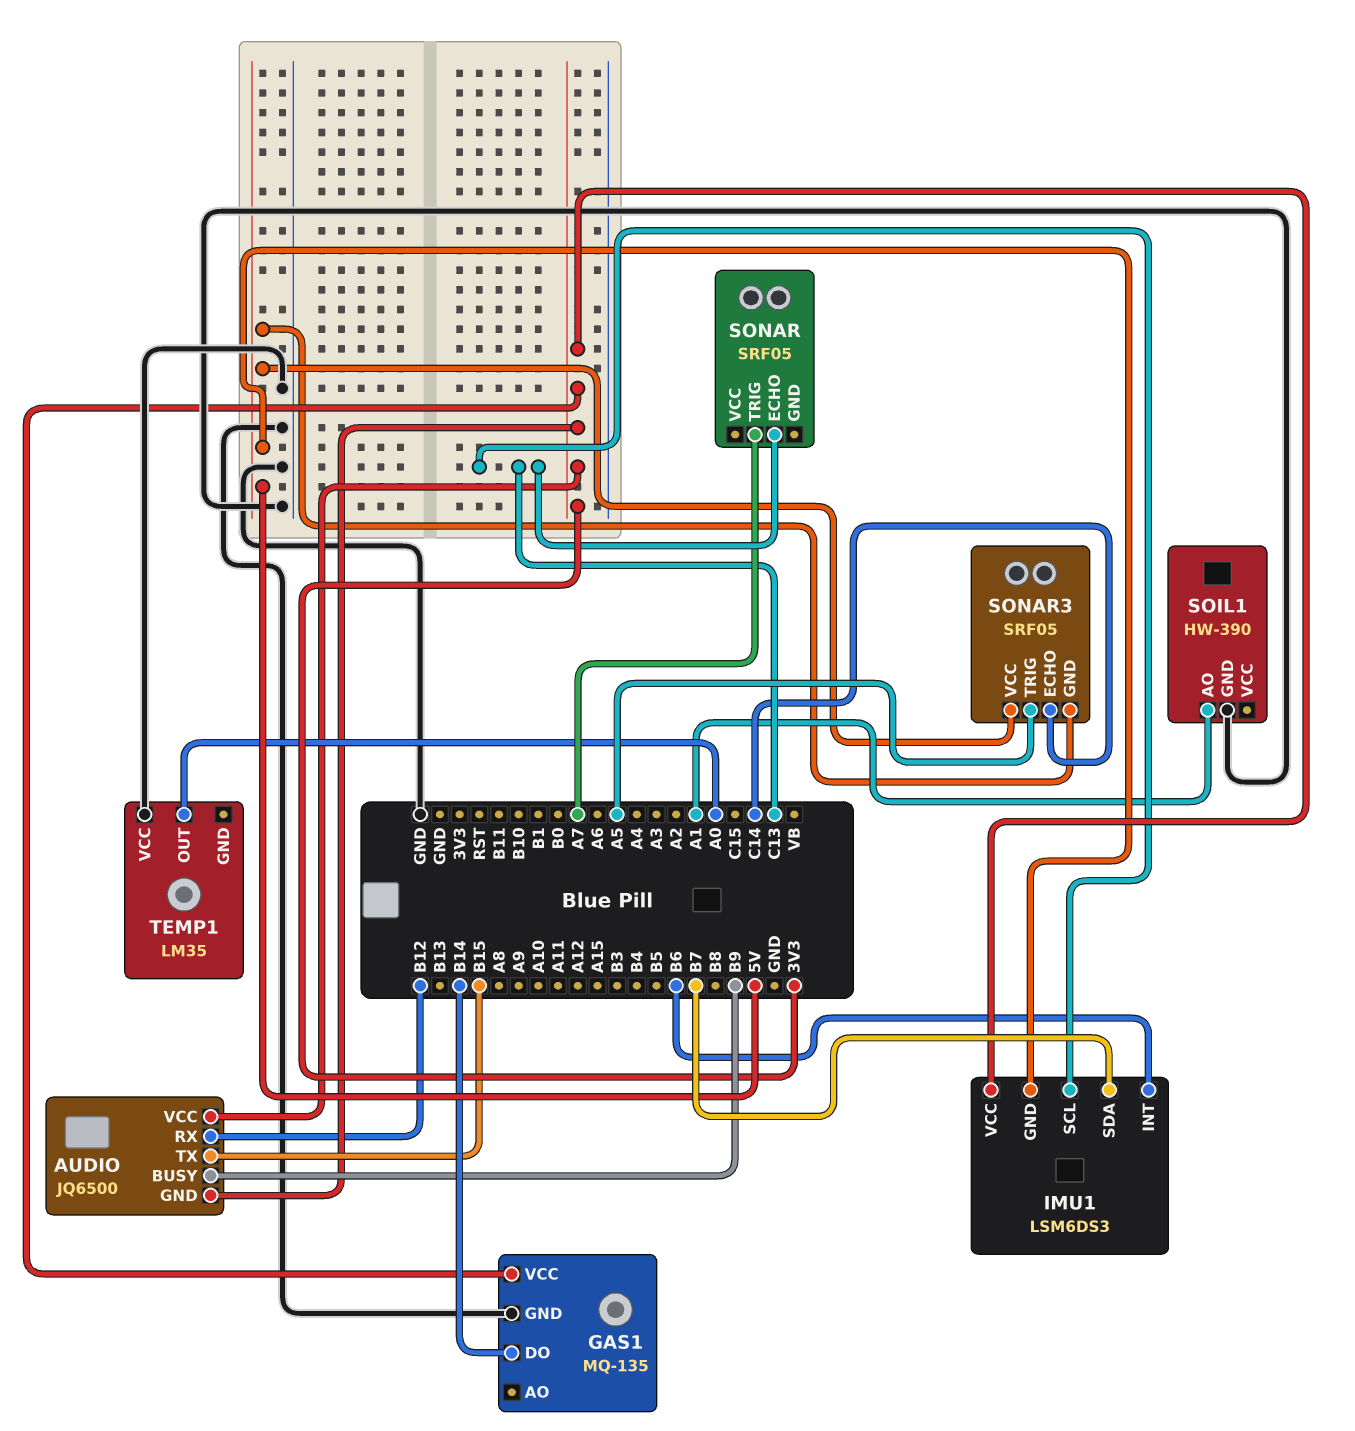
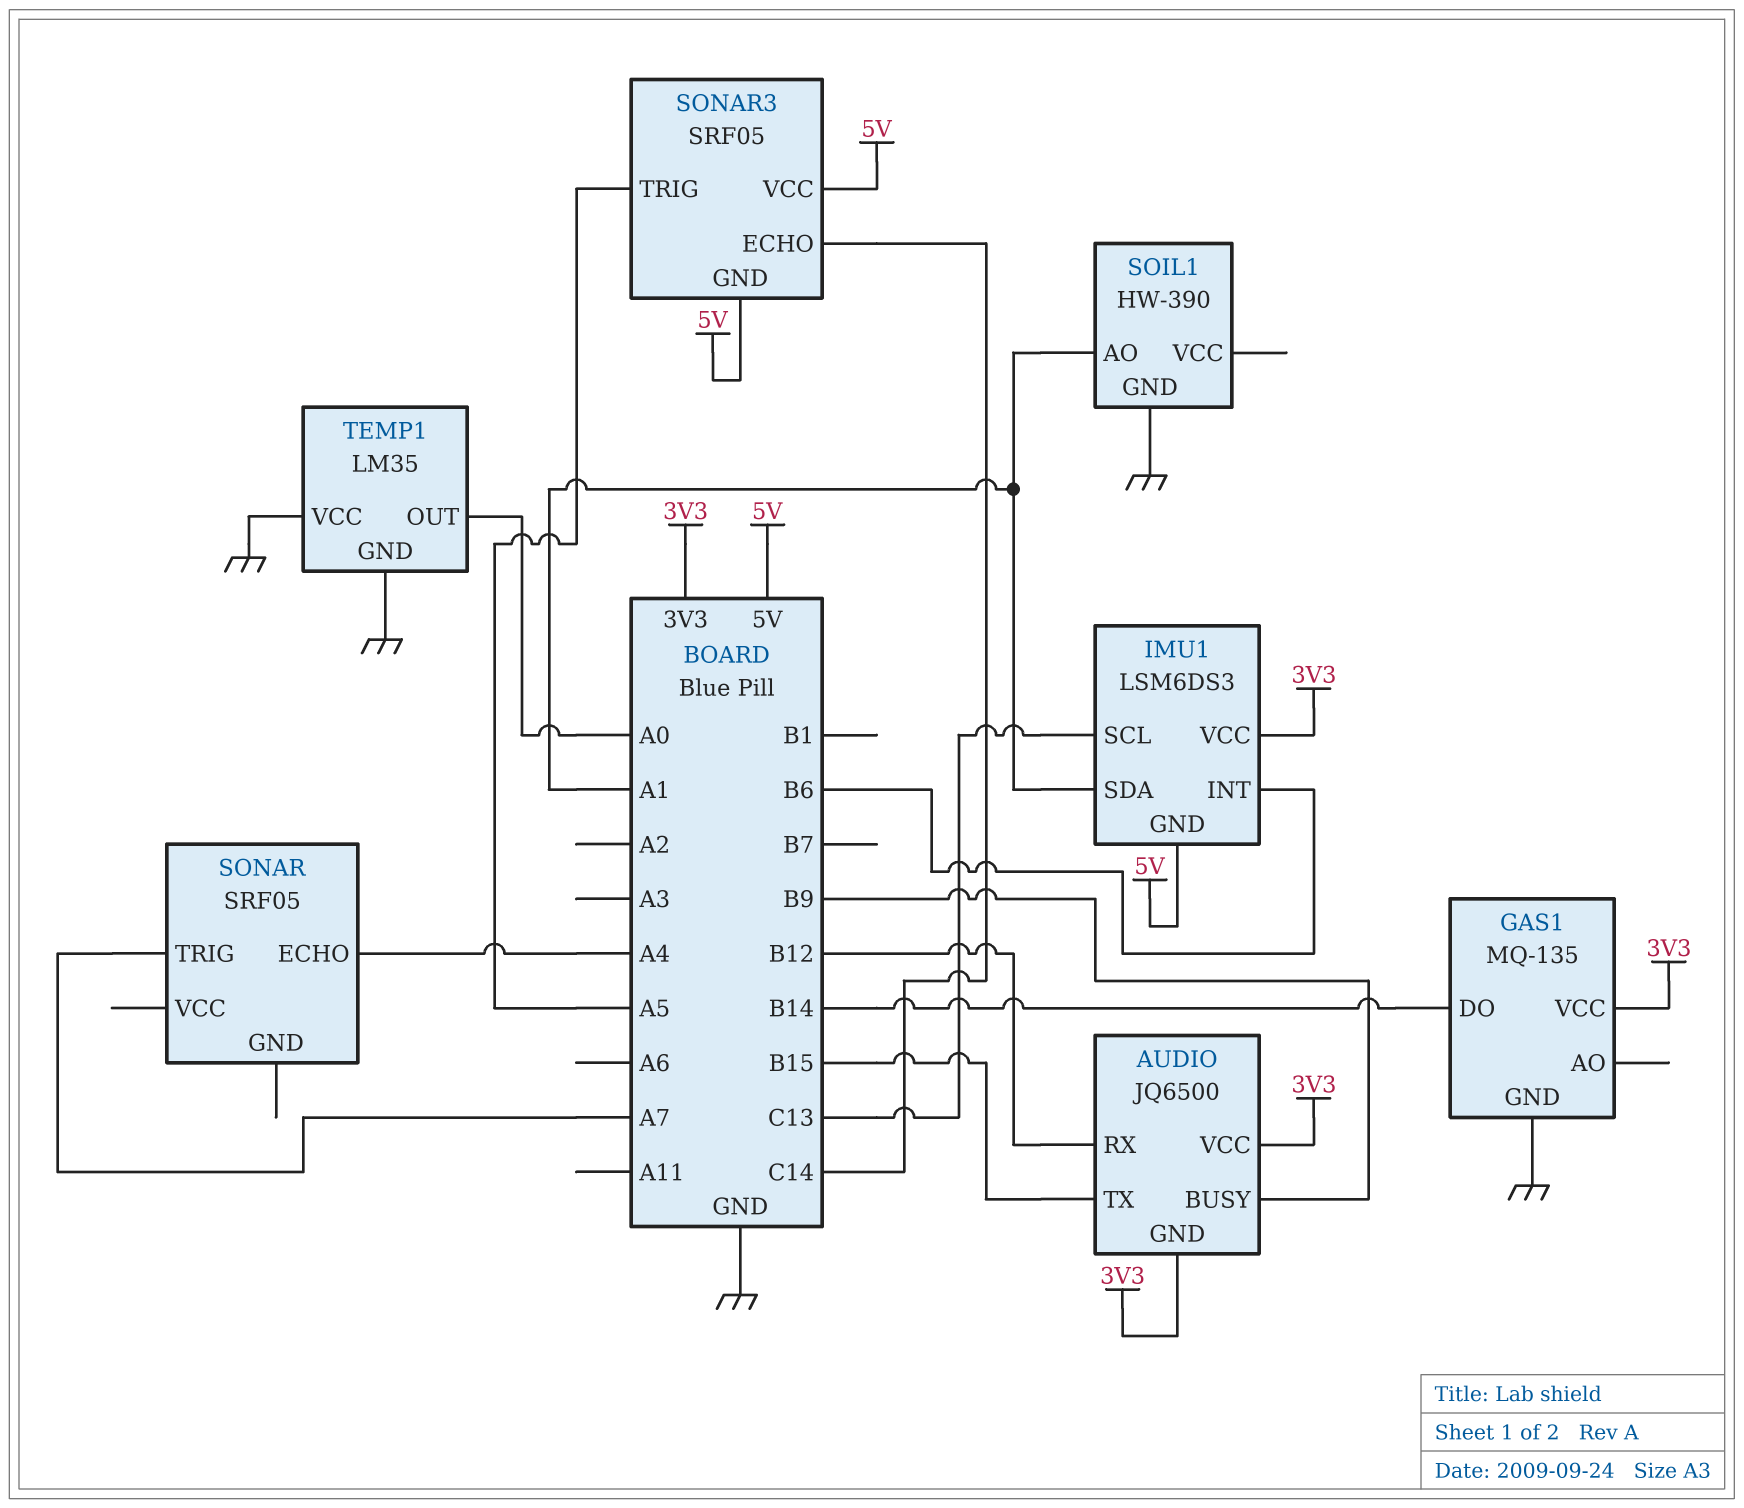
IMU1 pin SDA: B7 -> A1
SONAR pin ECHO: C13 -> A4
TEMP1 pin GND: none -> GND

